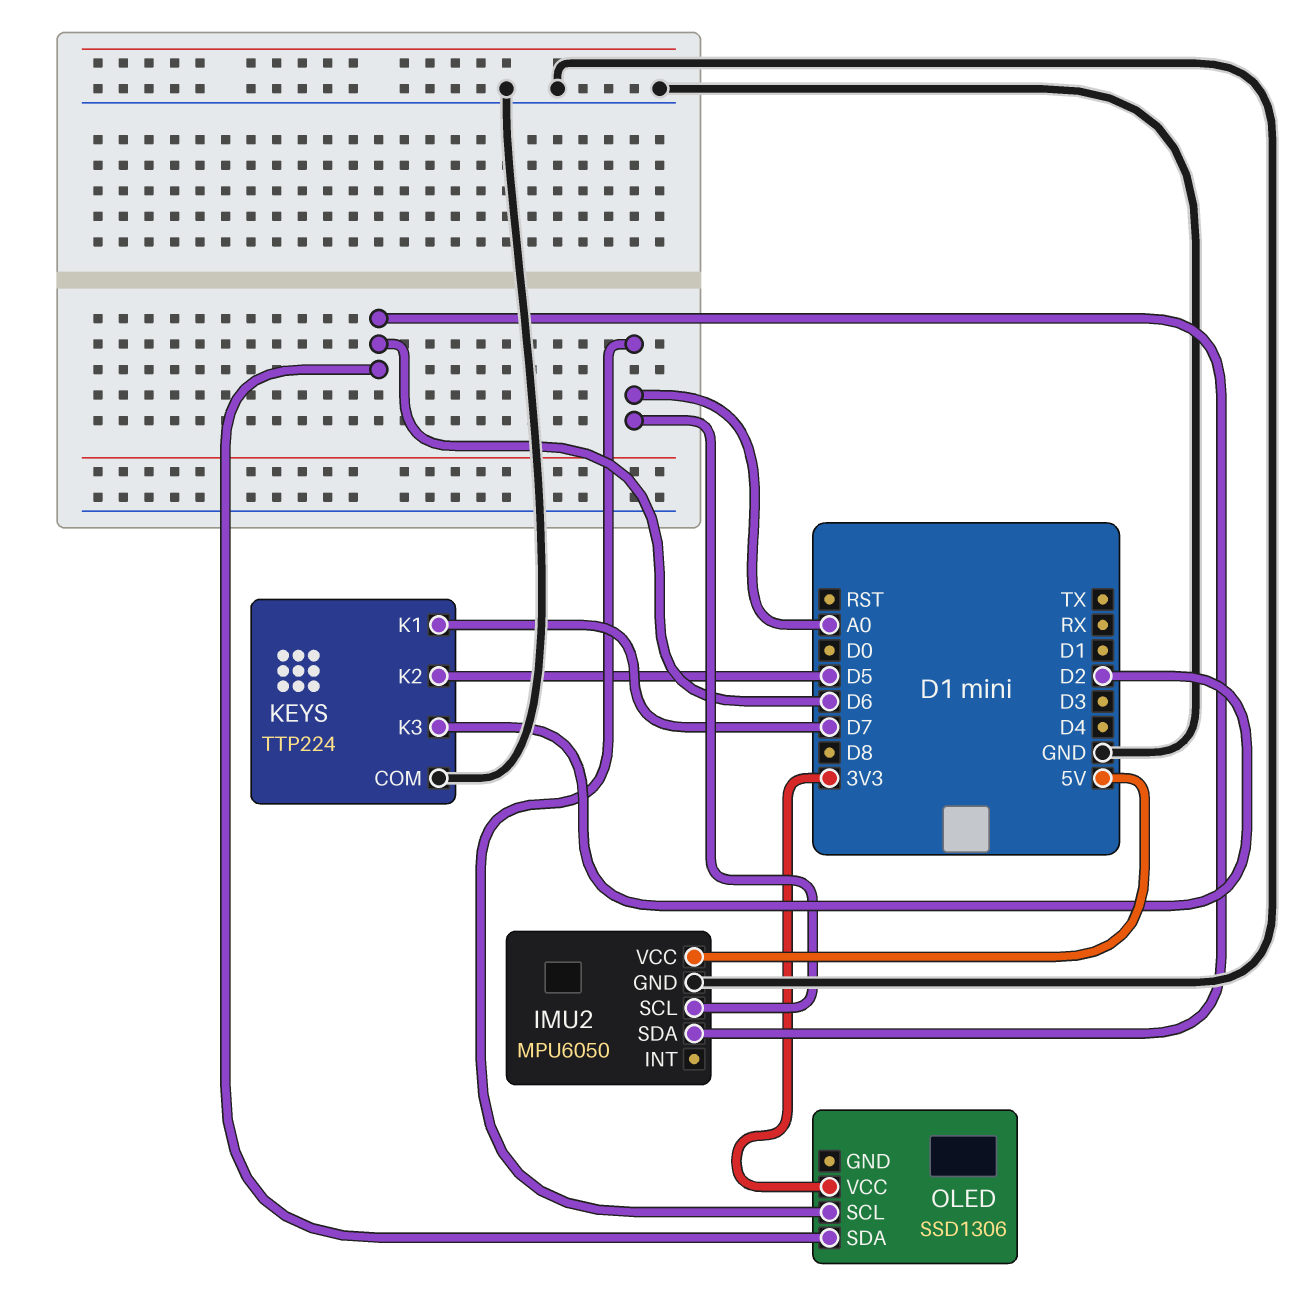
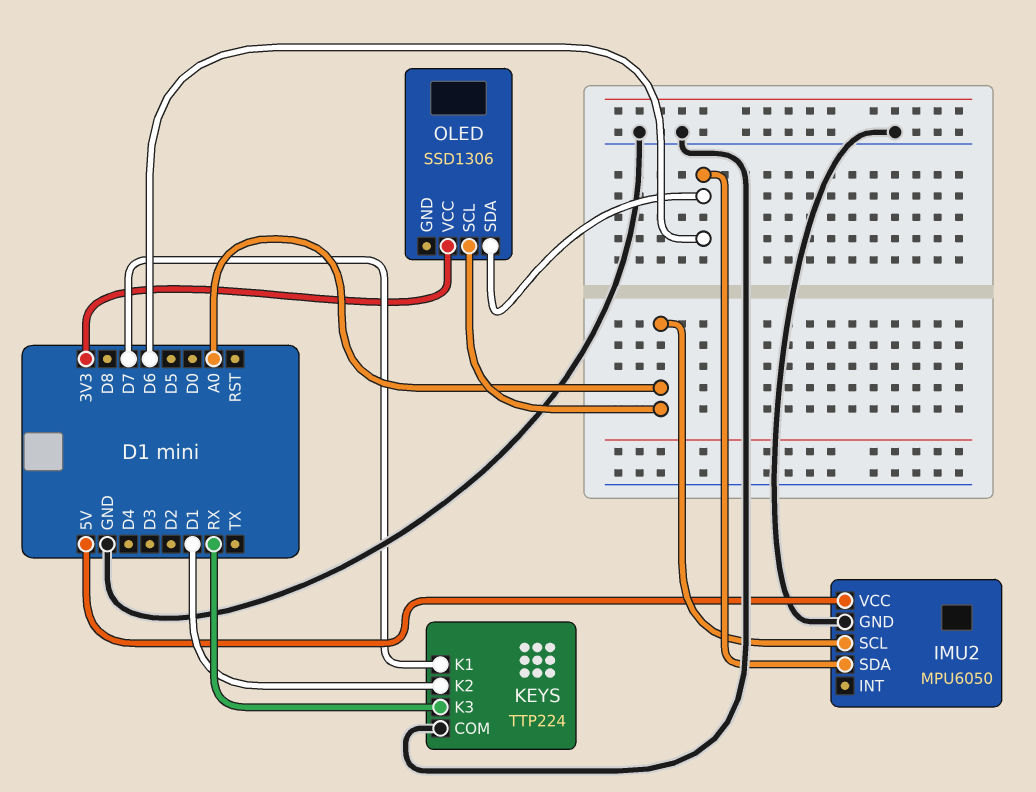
KEYS pin K2: D5 -> D1
KEYS pin K3: D2 -> RX

